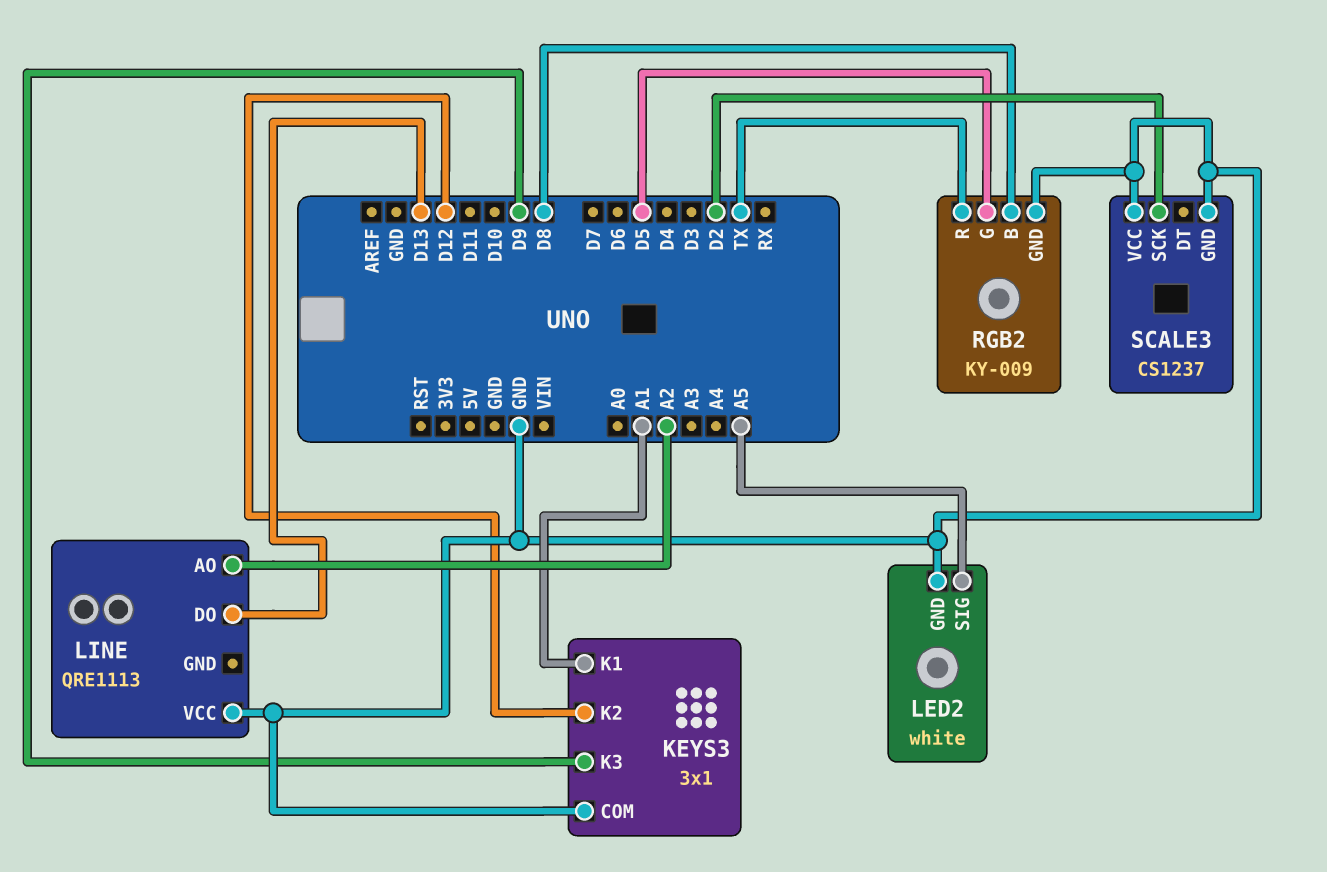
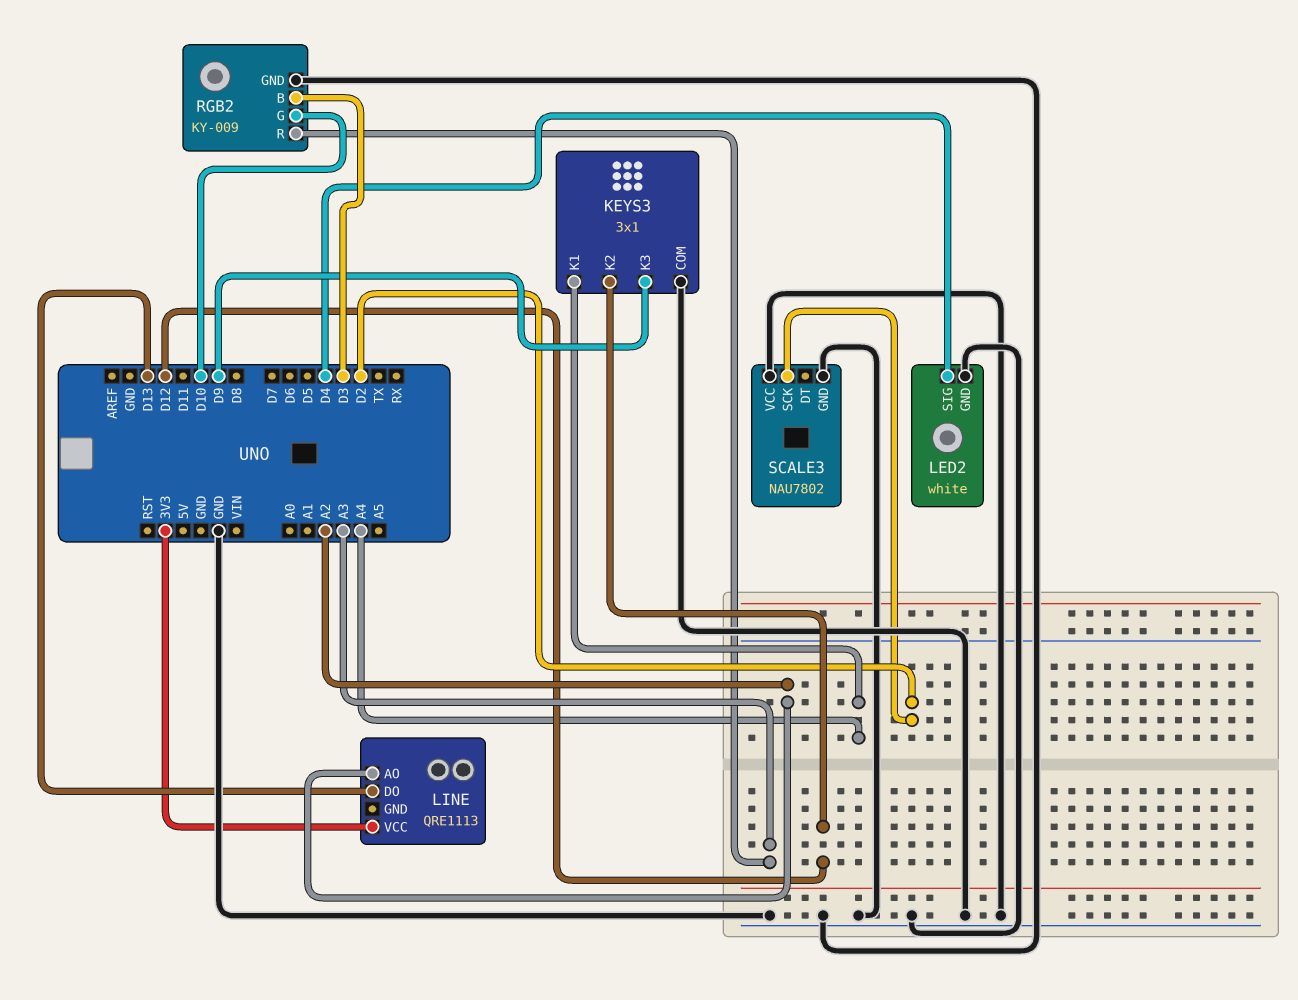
KEYS3 pin K1: A1 -> A4
LED2 pin SIG: A5 -> D4
LINE pin VCC: GND -> 3V3
RGB2 pin B: D8 -> D3
RGB2 pin G: D5 -> D10
RGB2 pin R: TX -> A3
SCALE3: CS1237 -> NAU7802

